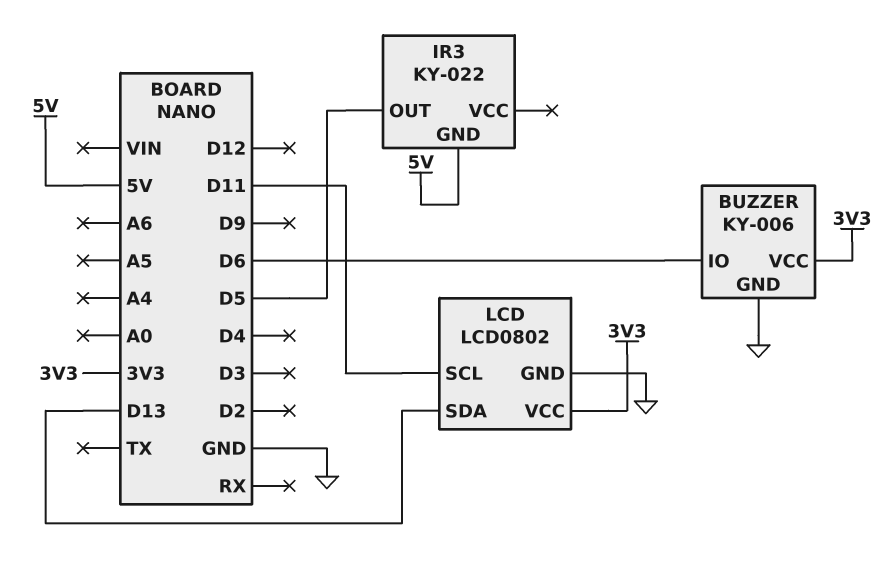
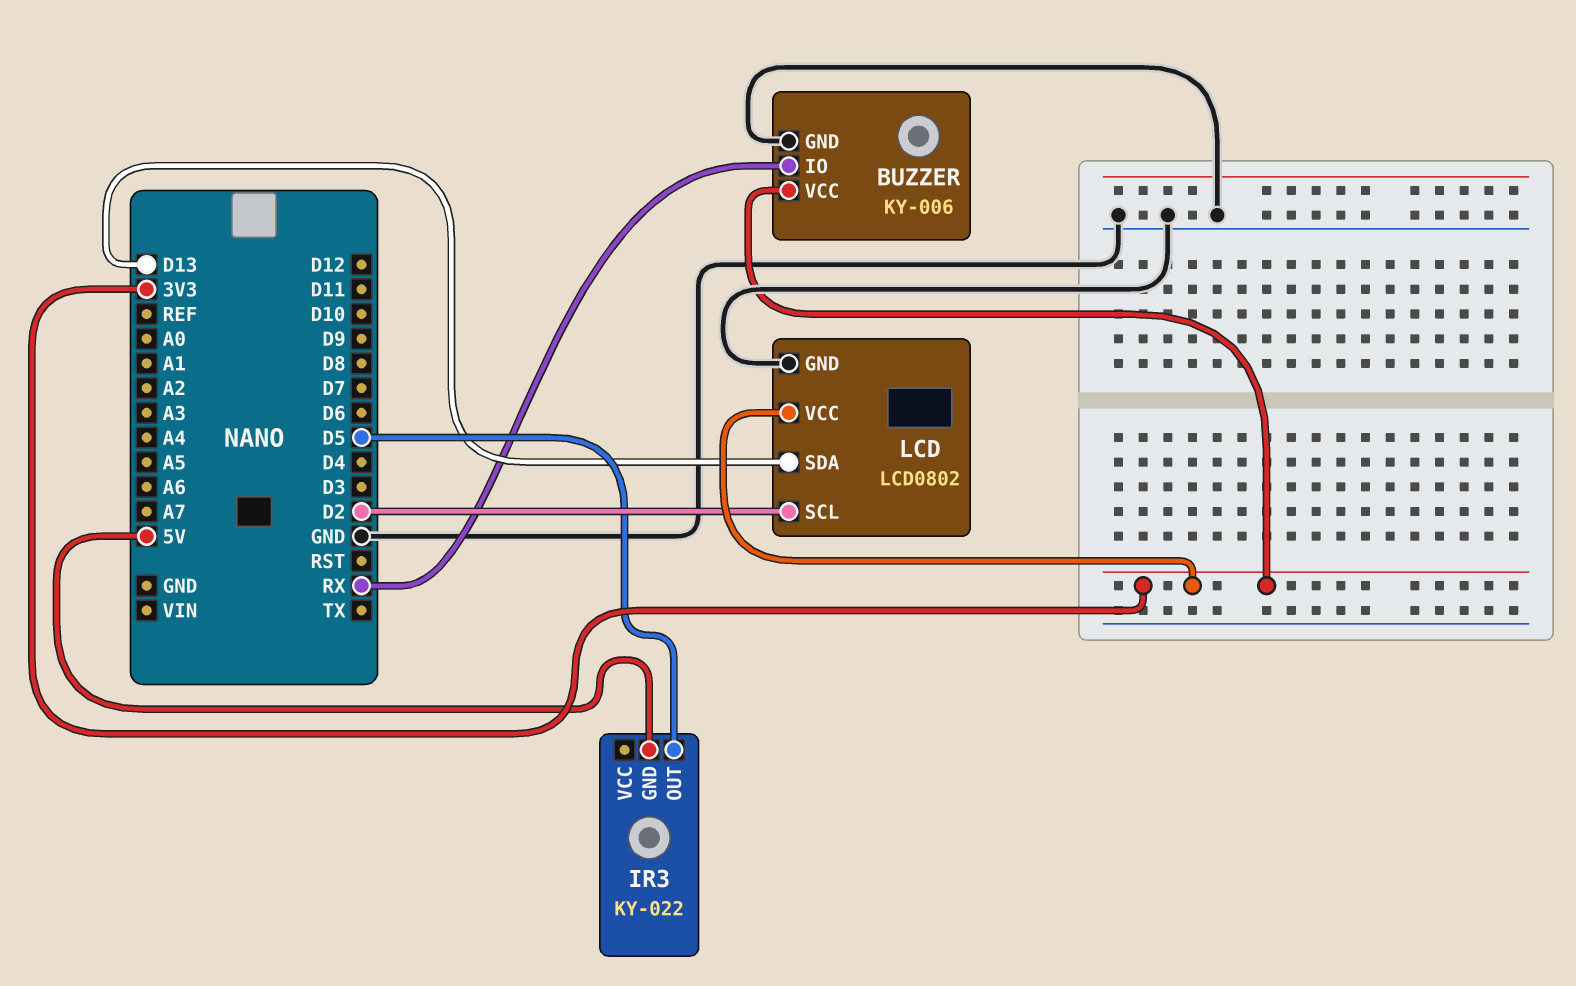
BUZZER pin IO: D6 -> RX
LCD pin SCL: D11 -> D2

